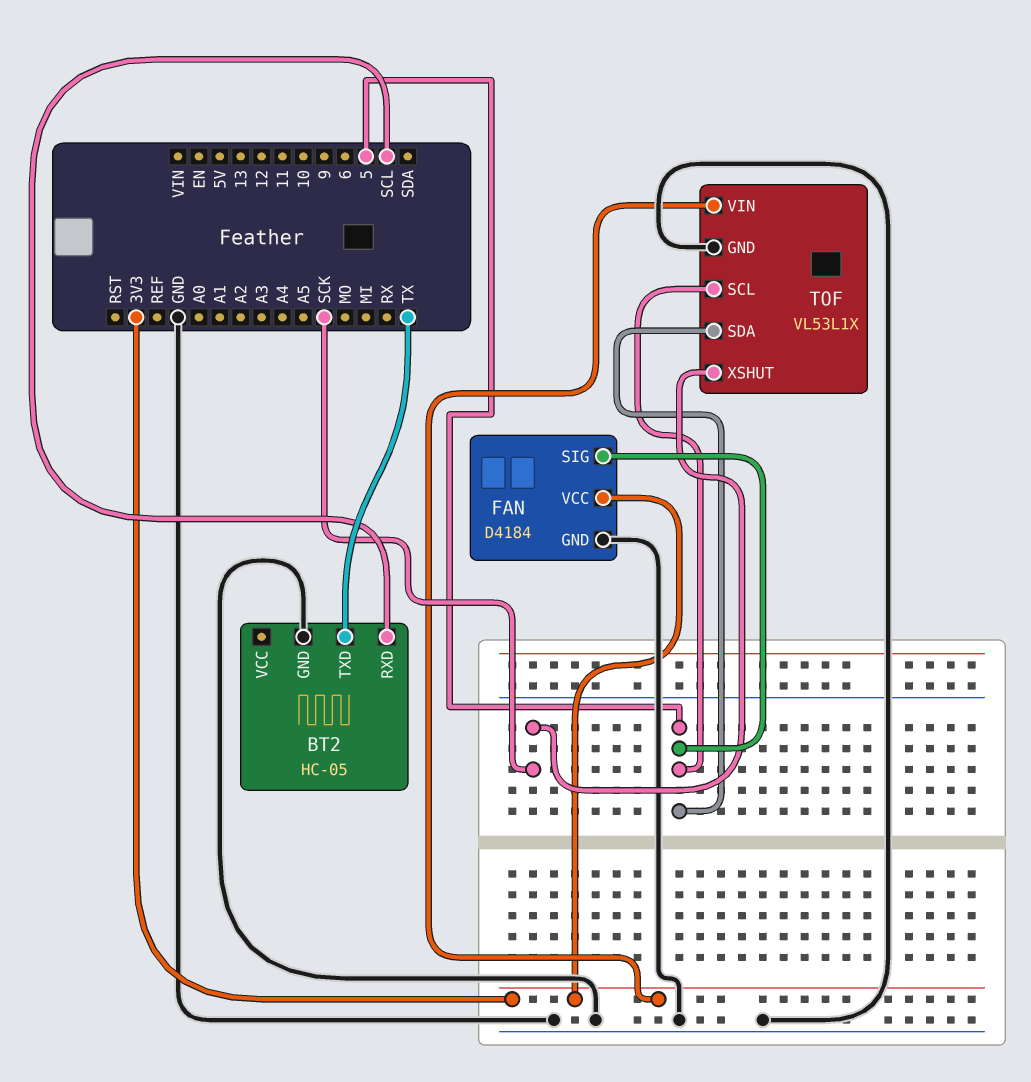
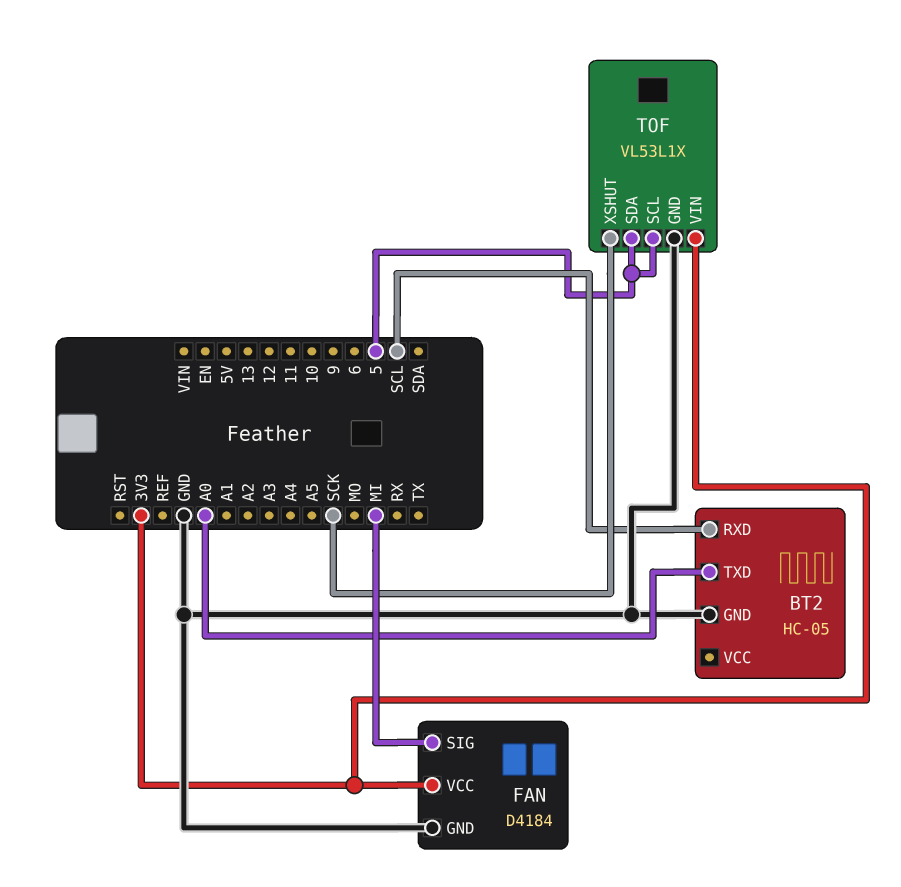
BT2 pin TXD: TX -> A0
FAN pin SIG: 5 -> MI

